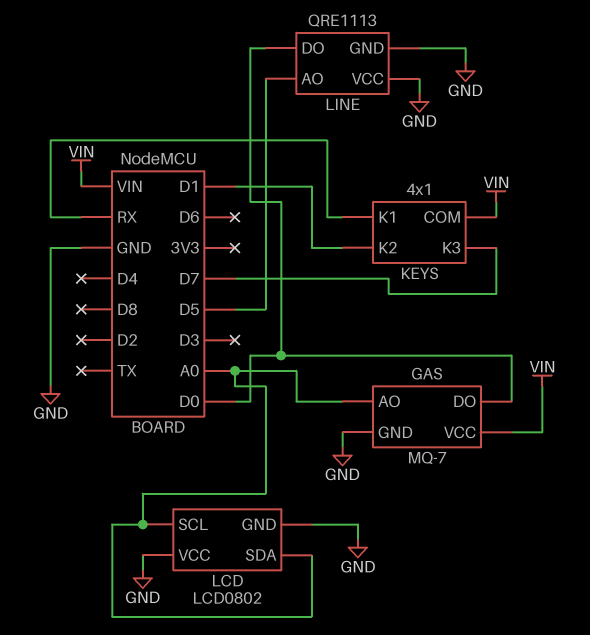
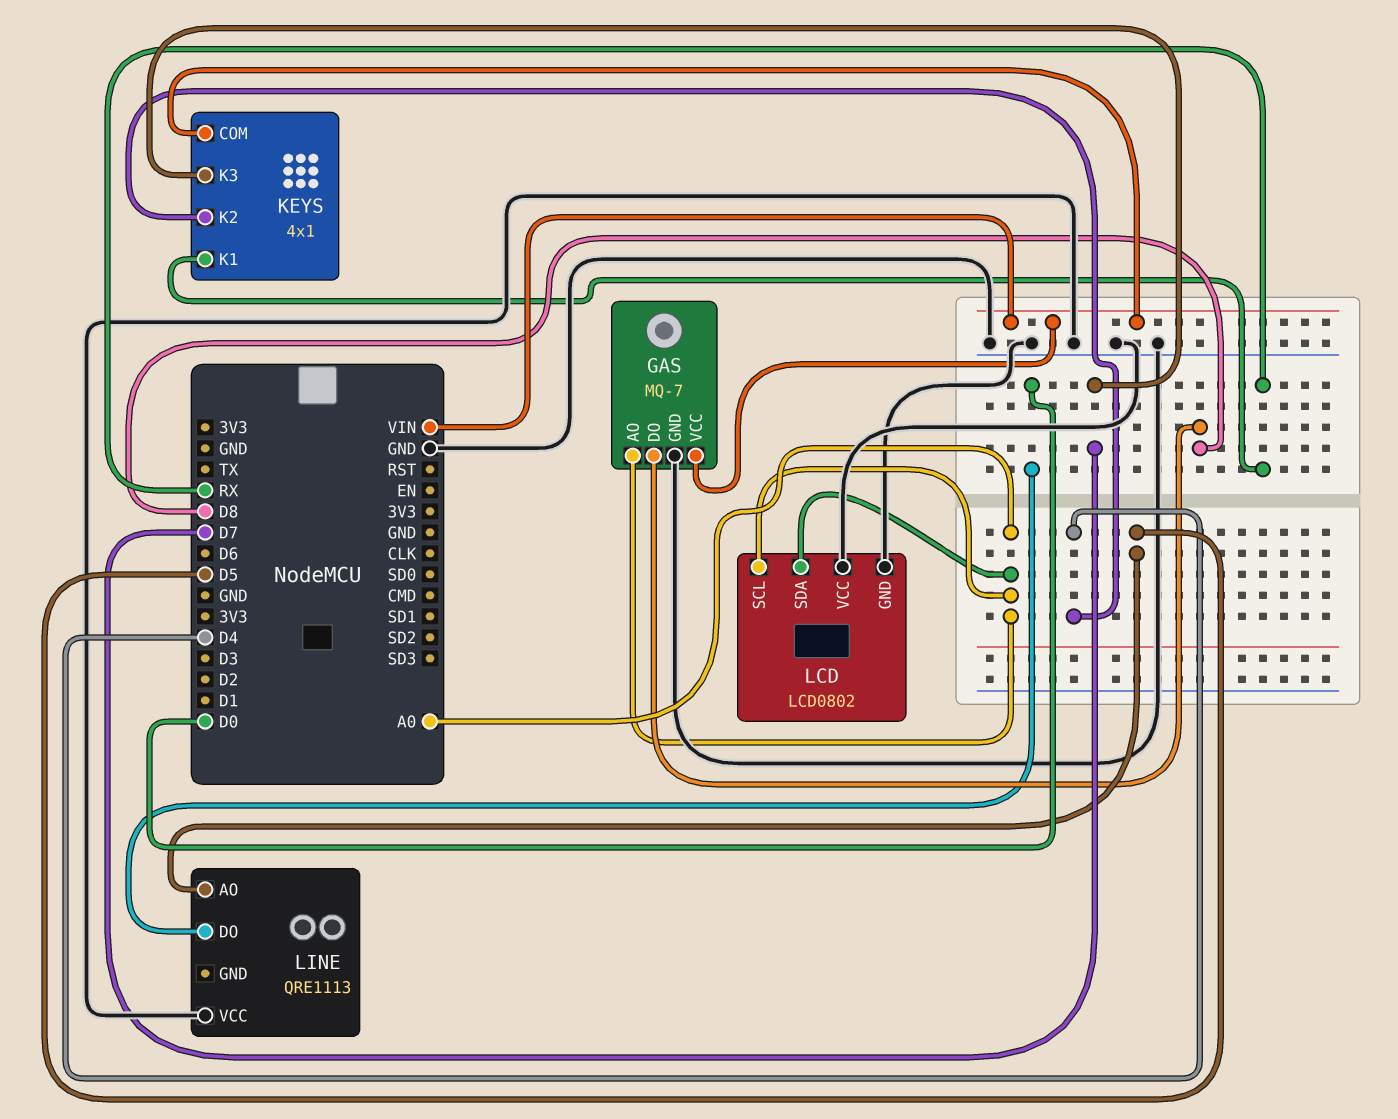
GAS pin DO: D0 -> D8
KEYS pin K2: D1 -> D4
LINE pin GND: GND -> none

